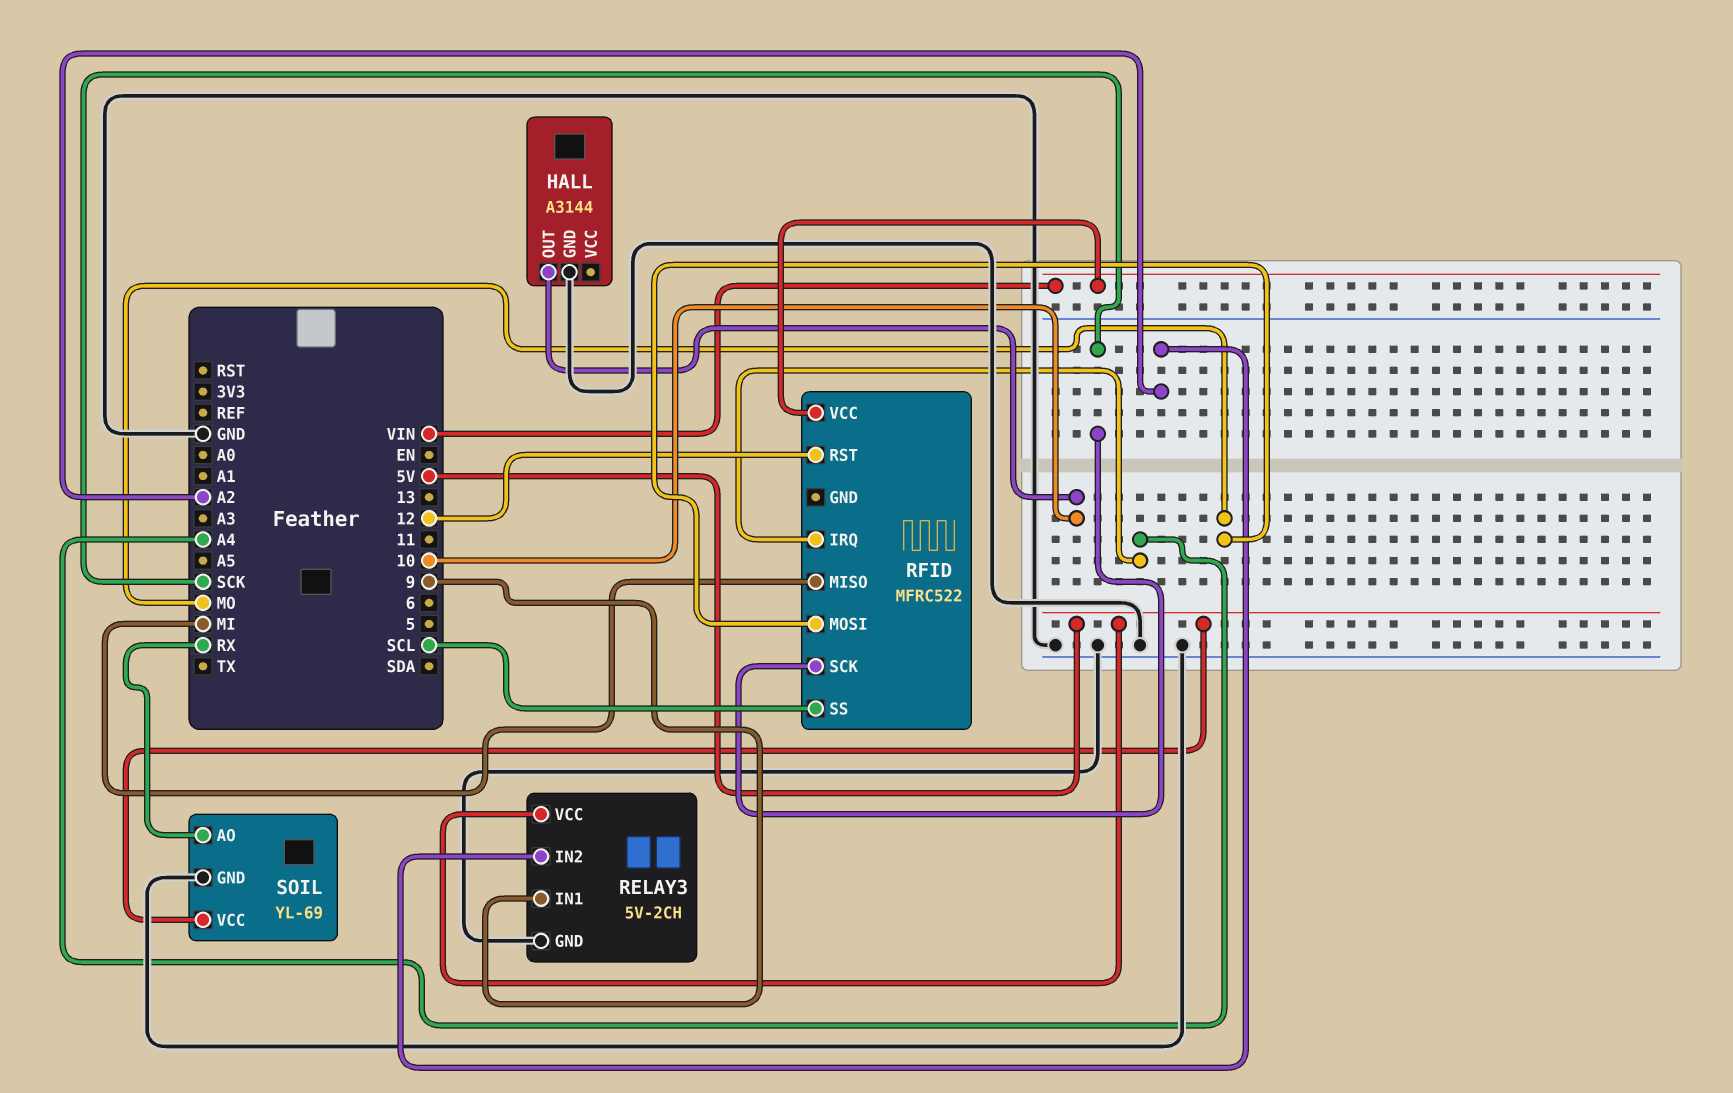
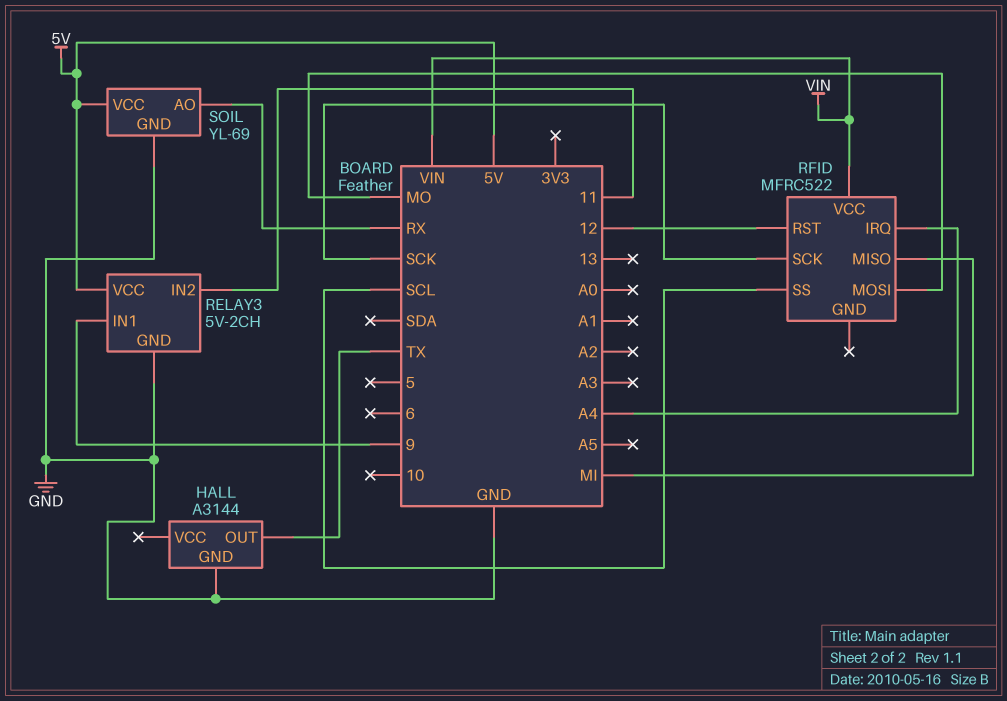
HALL pin OUT: 10 -> TX
RELAY3 pin IN2: A2 -> 11

